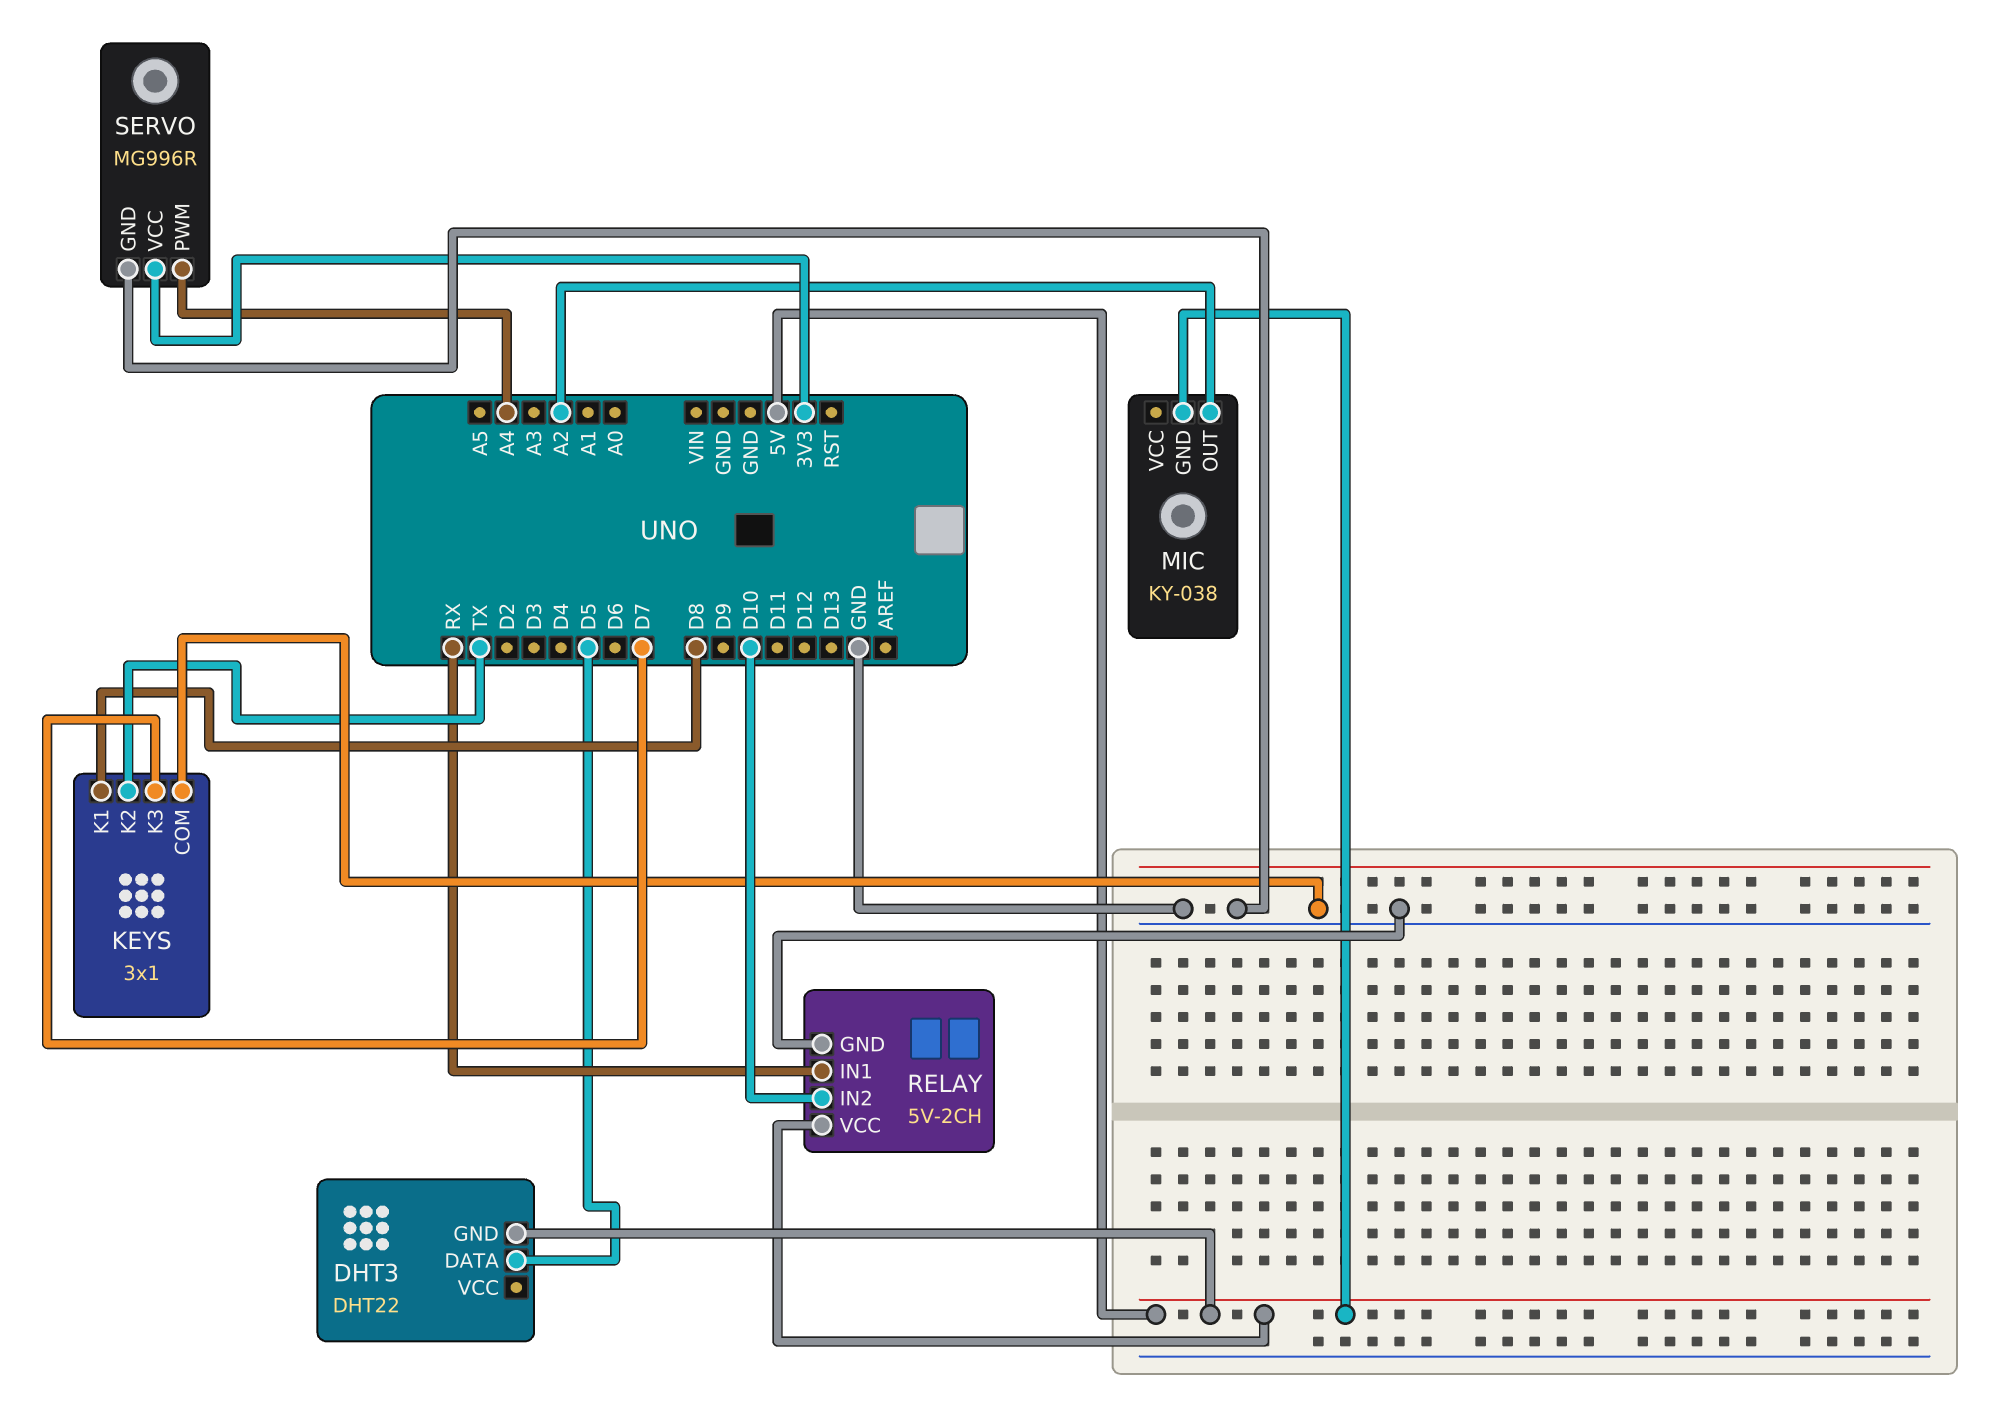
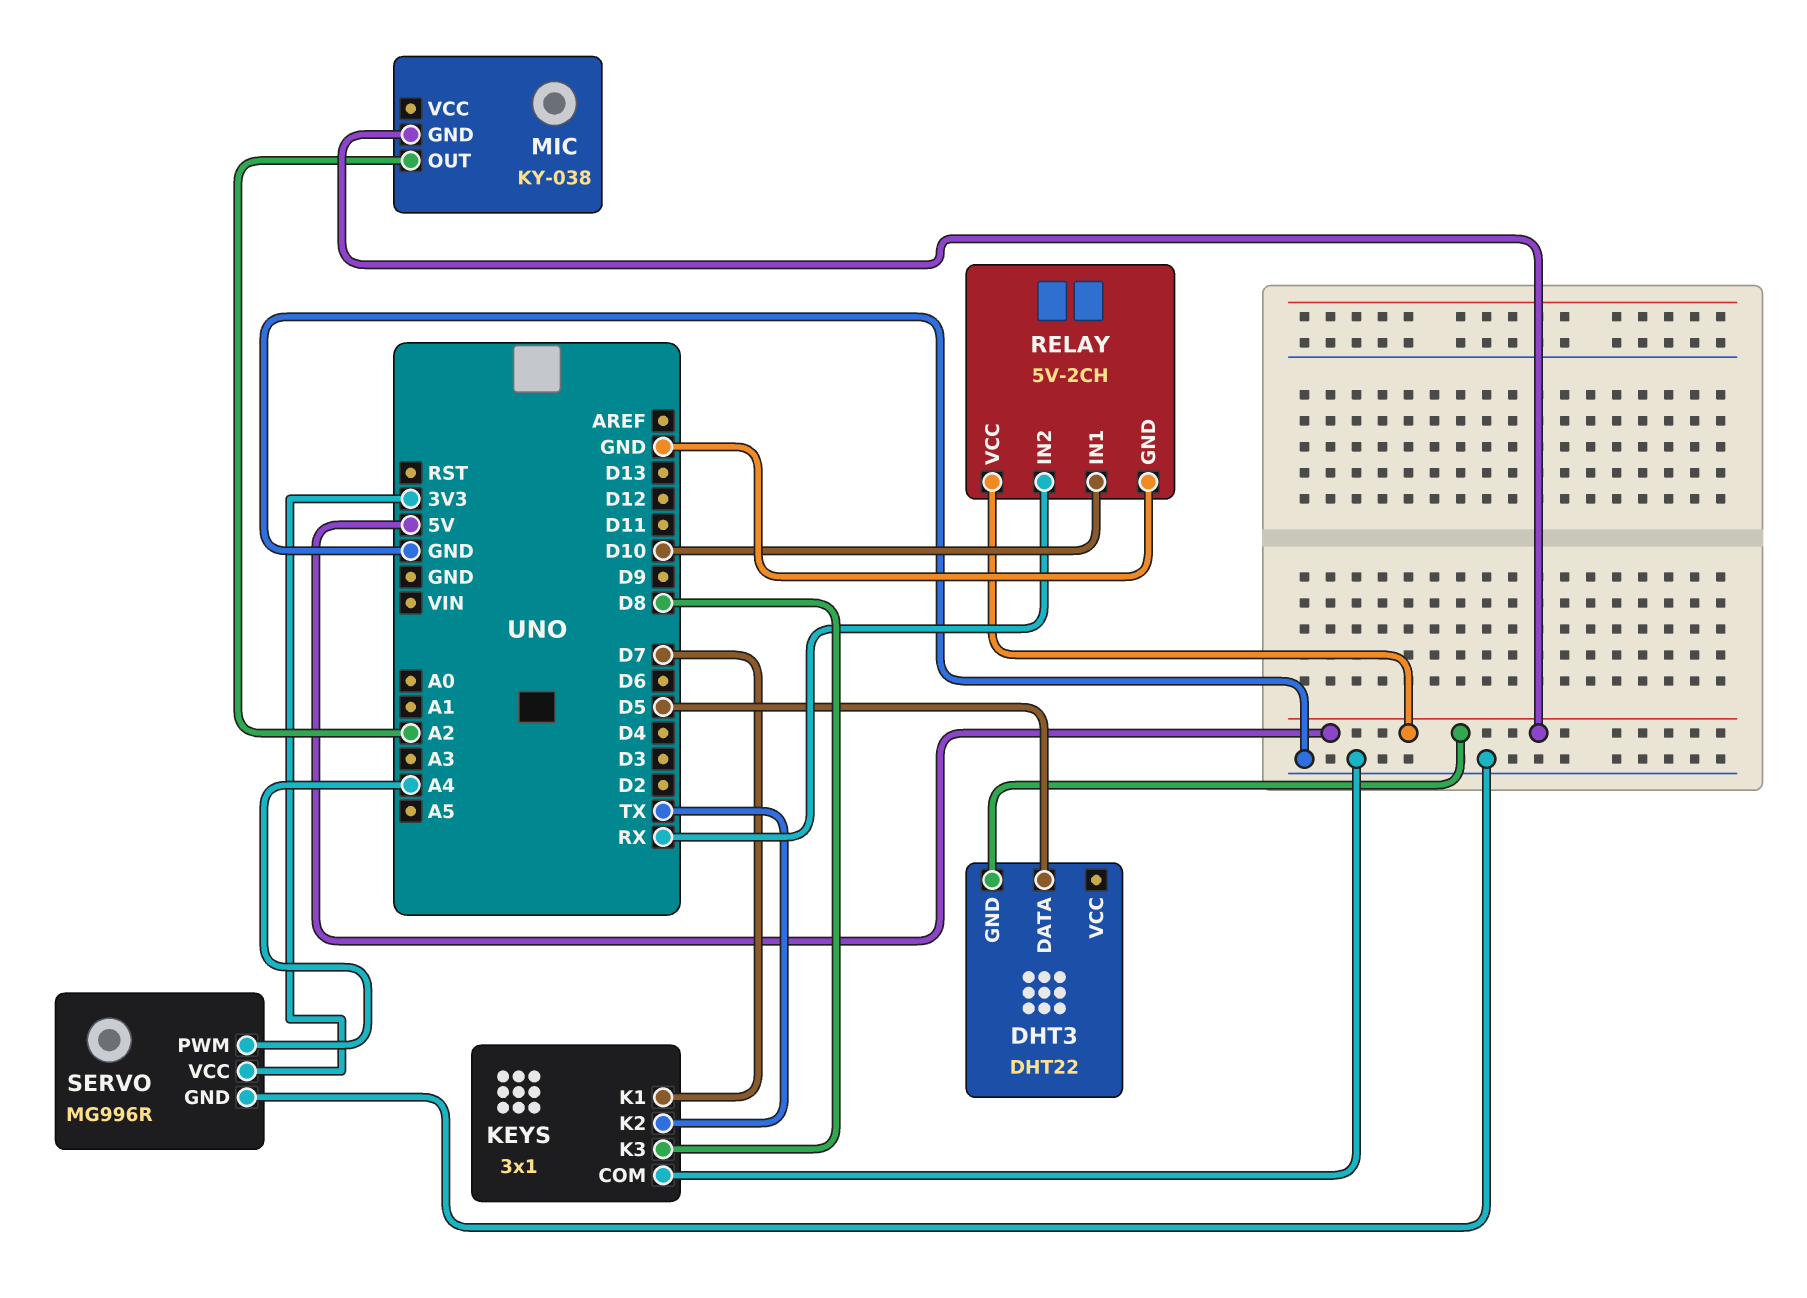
KEYS pin K1: D8 -> D7
KEYS pin K3: D7 -> D8
RELAY pin IN1: RX -> D10
RELAY pin IN2: D10 -> RX

